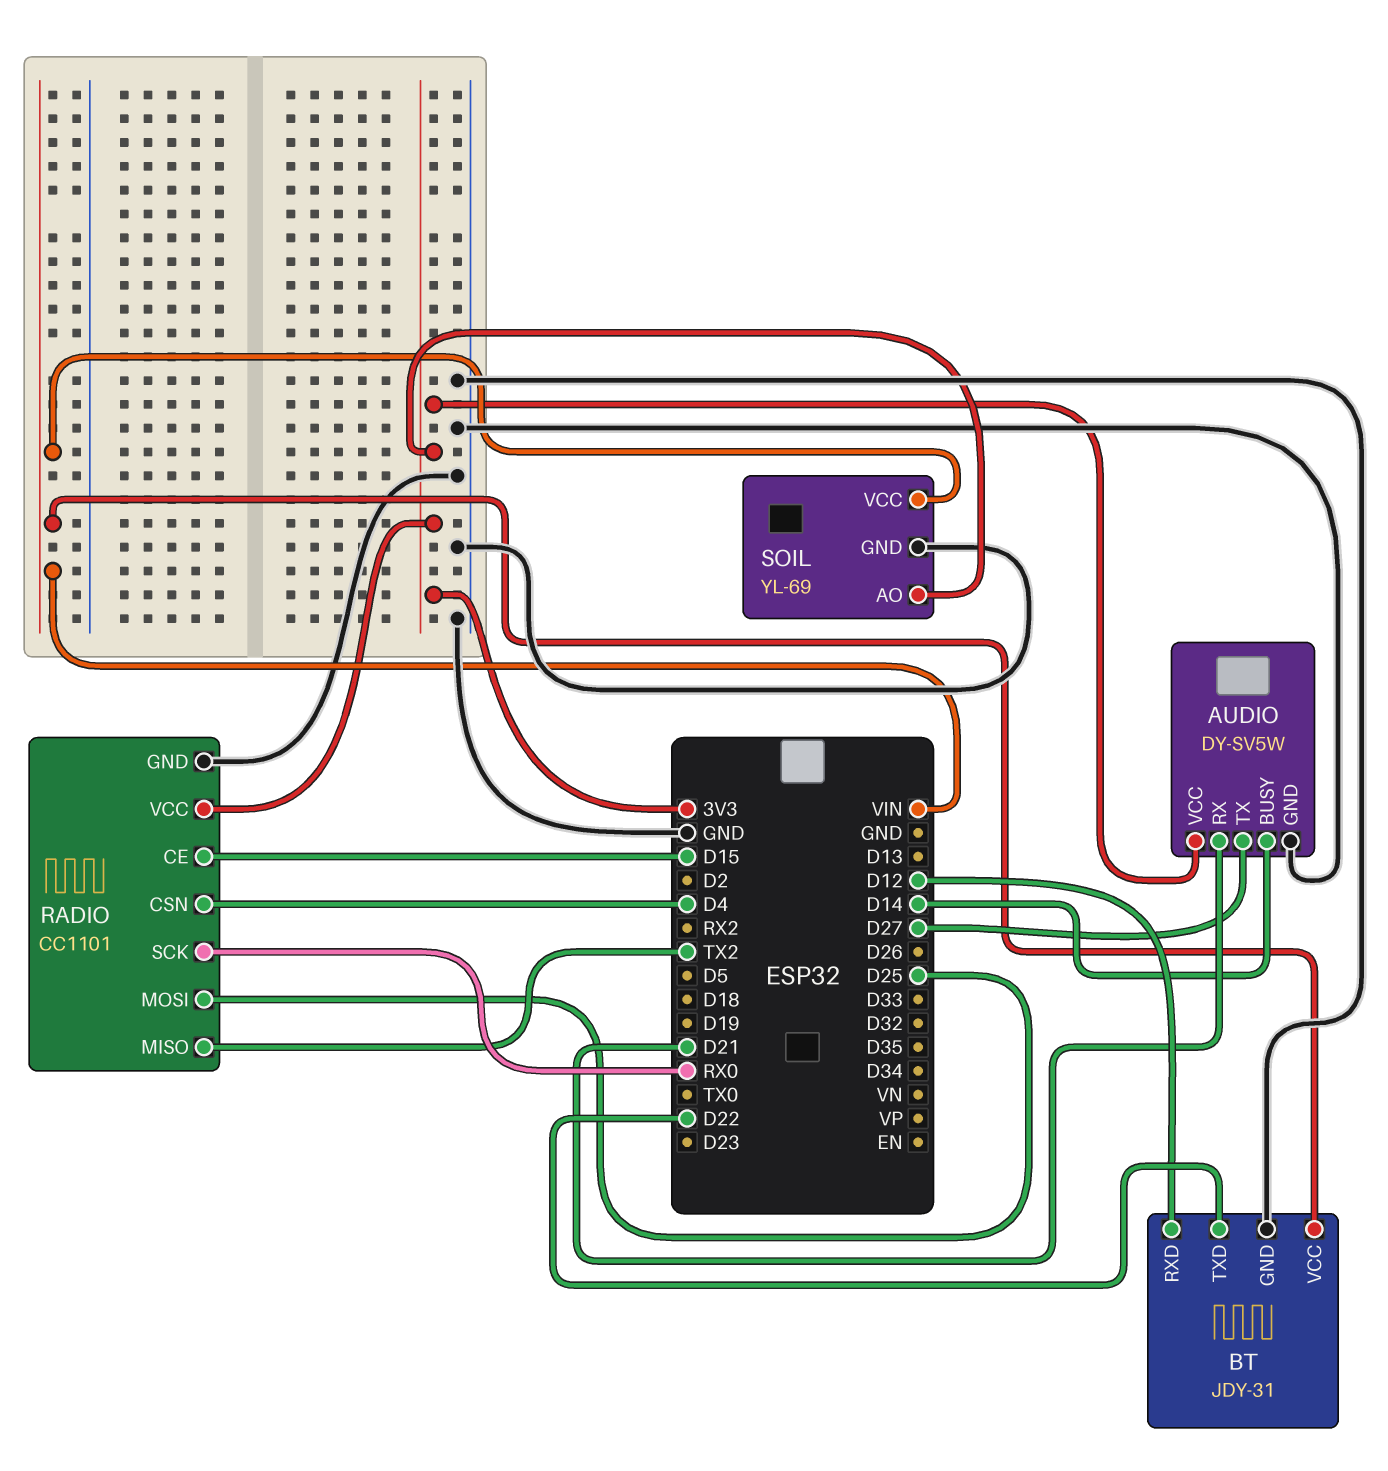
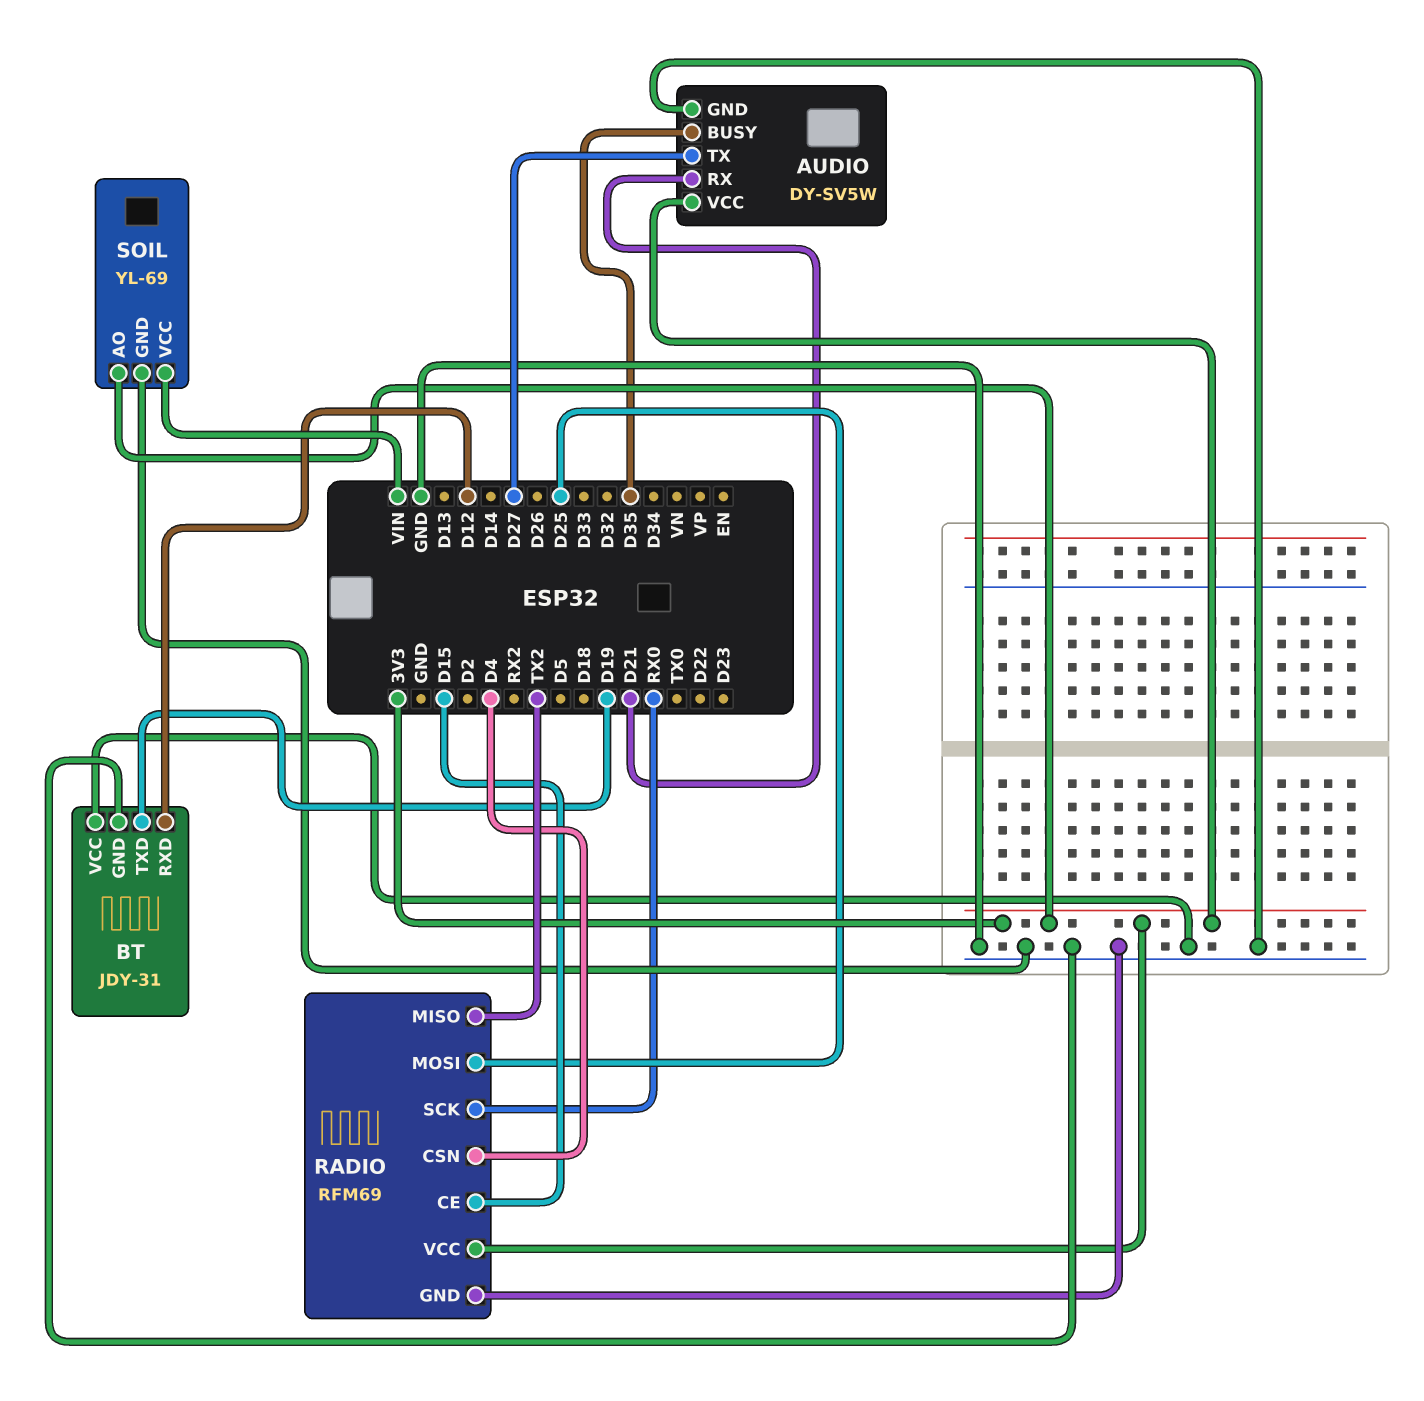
AUDIO pin BUSY: D14 -> D35
BT pin TXD: D22 -> D19
BT pin VCC: VIN -> GND
RADIO: CC1101 -> RFM69

